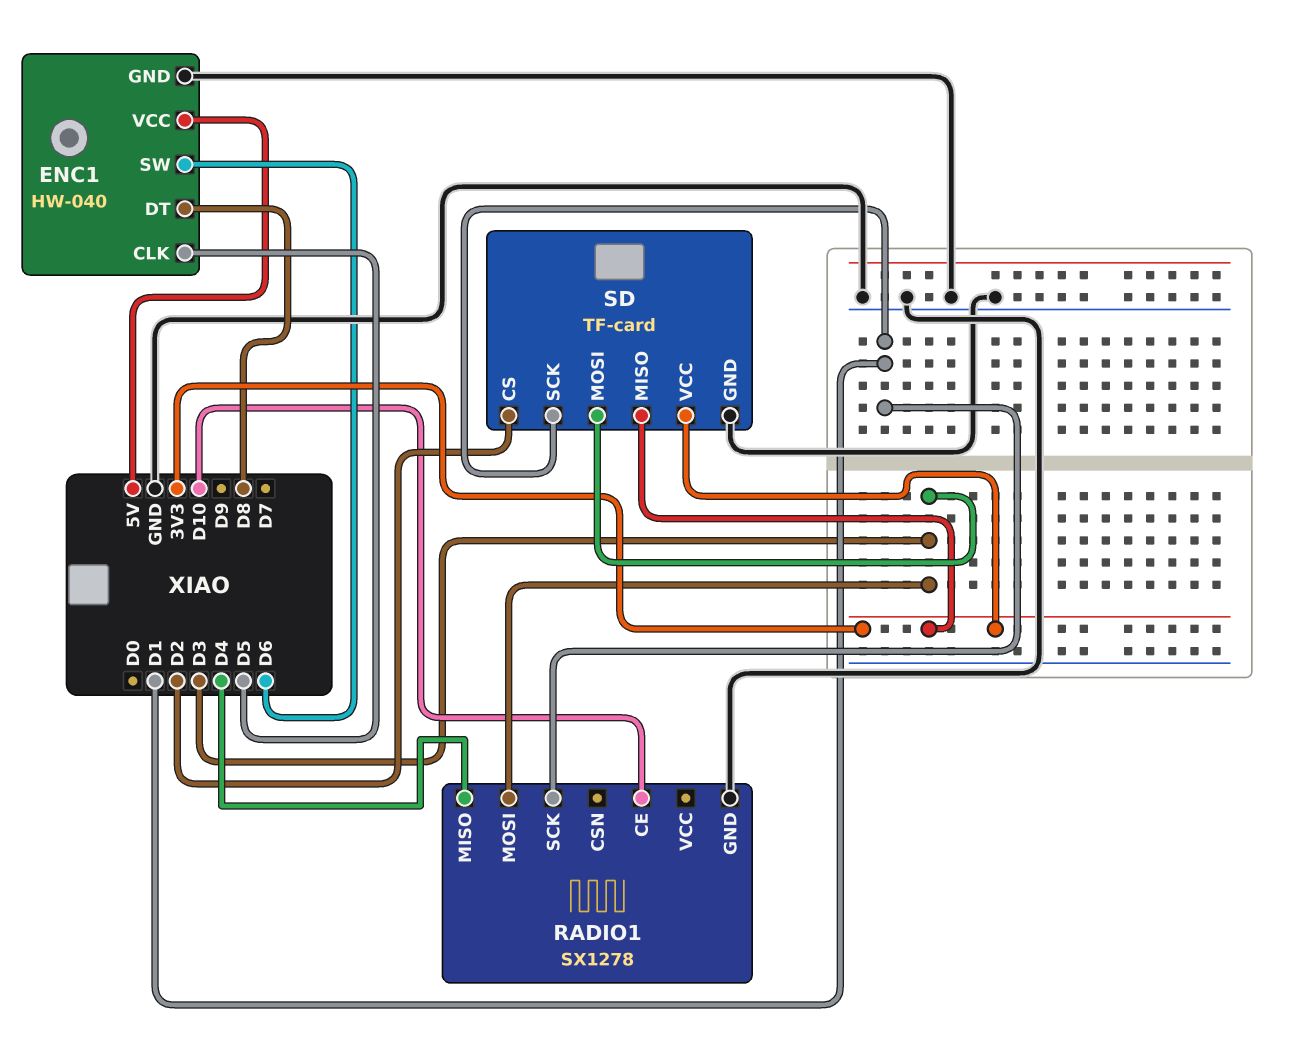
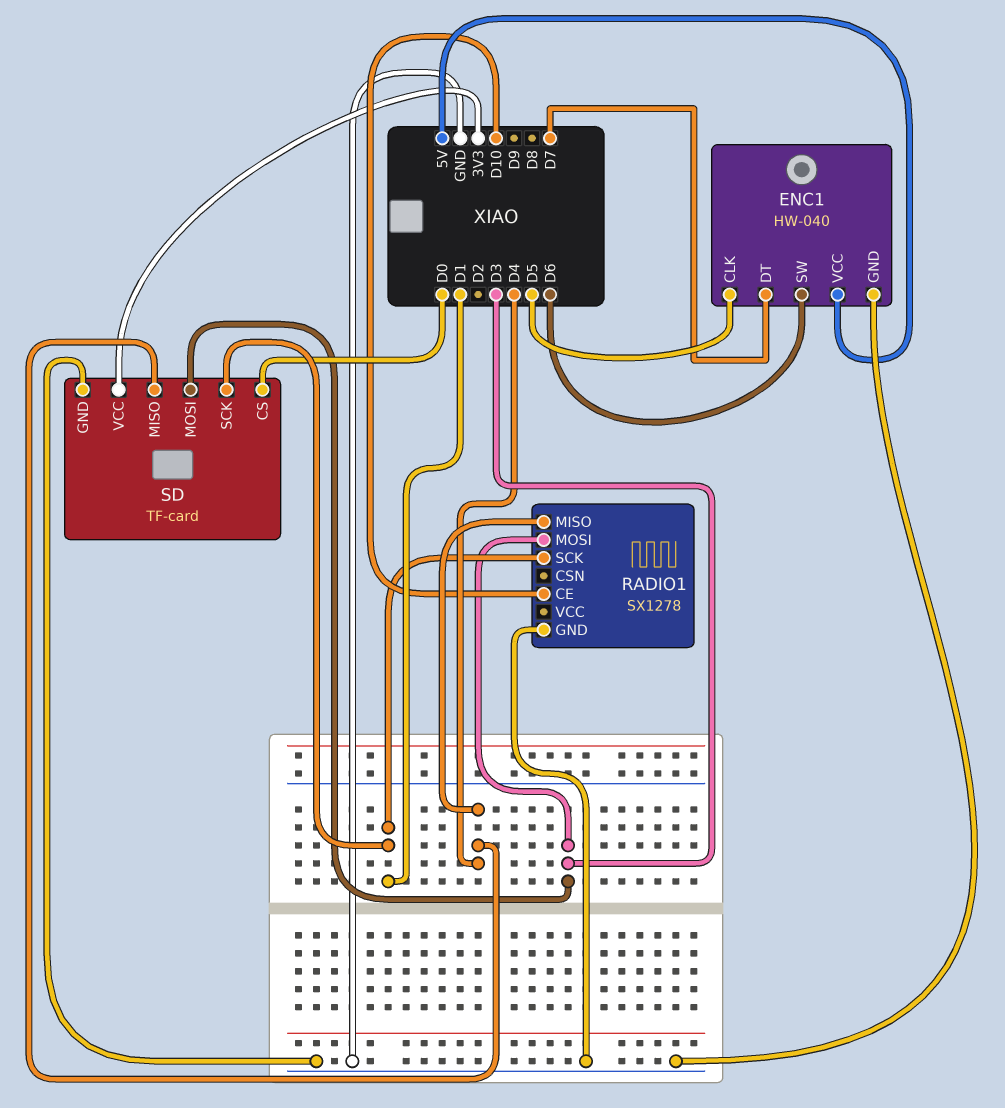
ENC1 pin DT: D8 -> D7
SD pin CS: D2 -> D0
SD pin MISO: 3V3 -> D4

